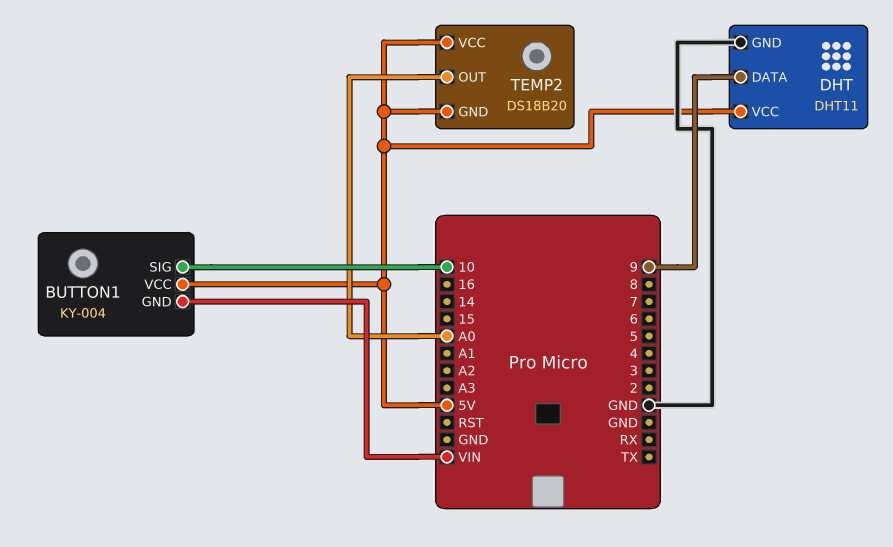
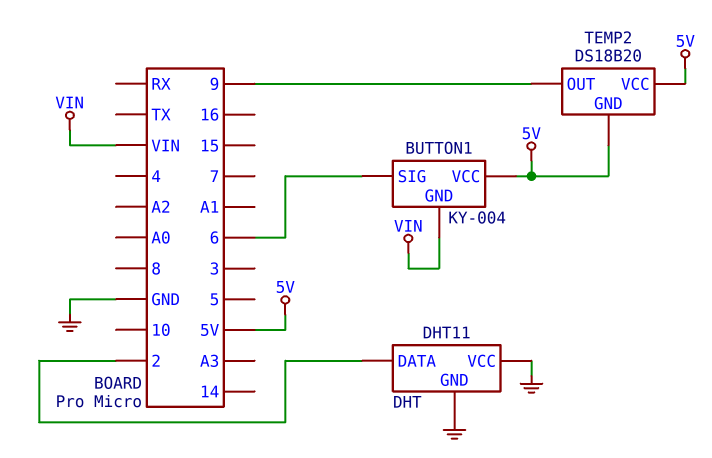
BUTTON1 pin SIG: 10 -> 6
DHT pin DATA: 9 -> 2
DHT pin VCC: 5V -> GND
TEMP2 pin OUT: A0 -> 9

